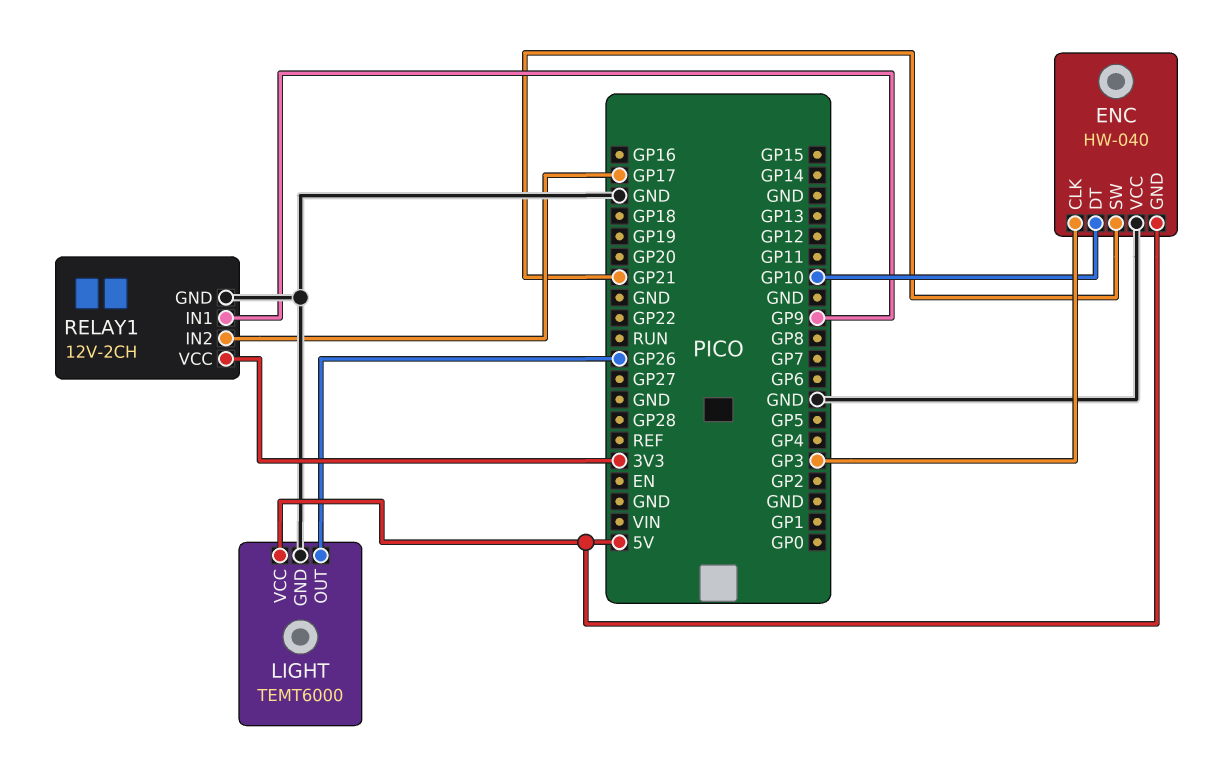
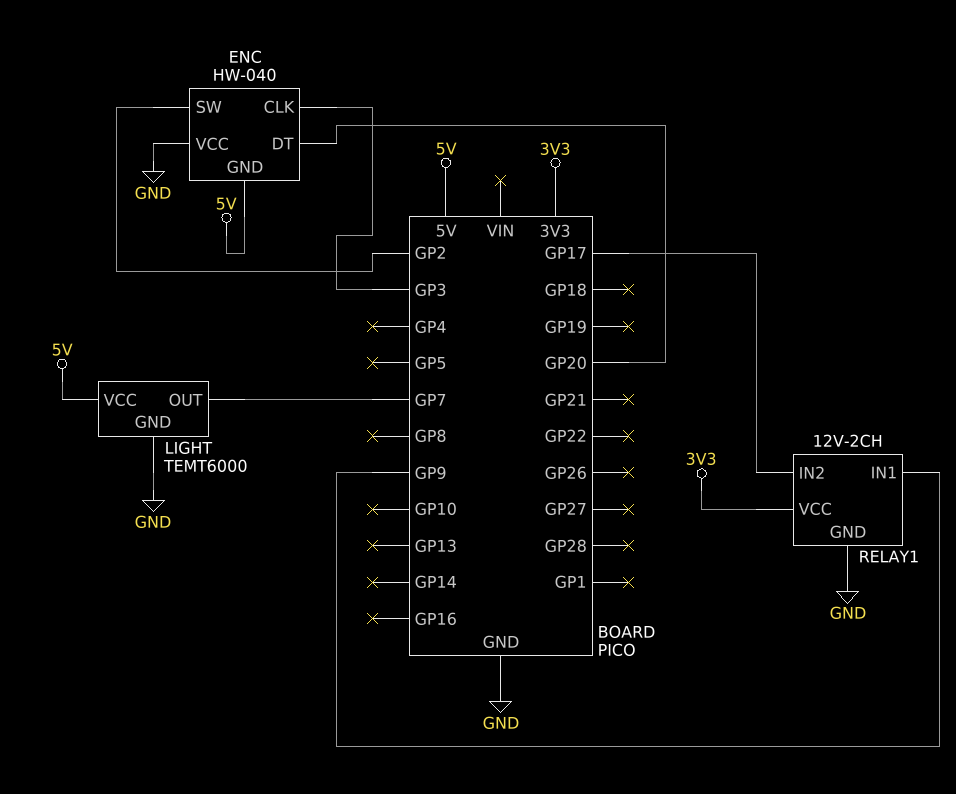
ENC pin DT: GP10 -> GP20
ENC pin SW: GP21 -> GP2
LIGHT pin OUT: GP26 -> GP7

